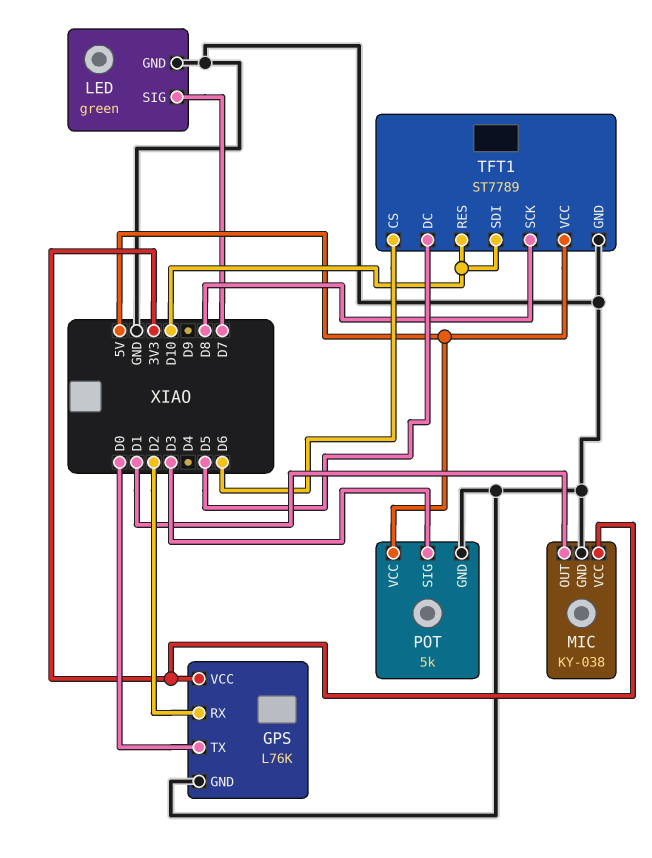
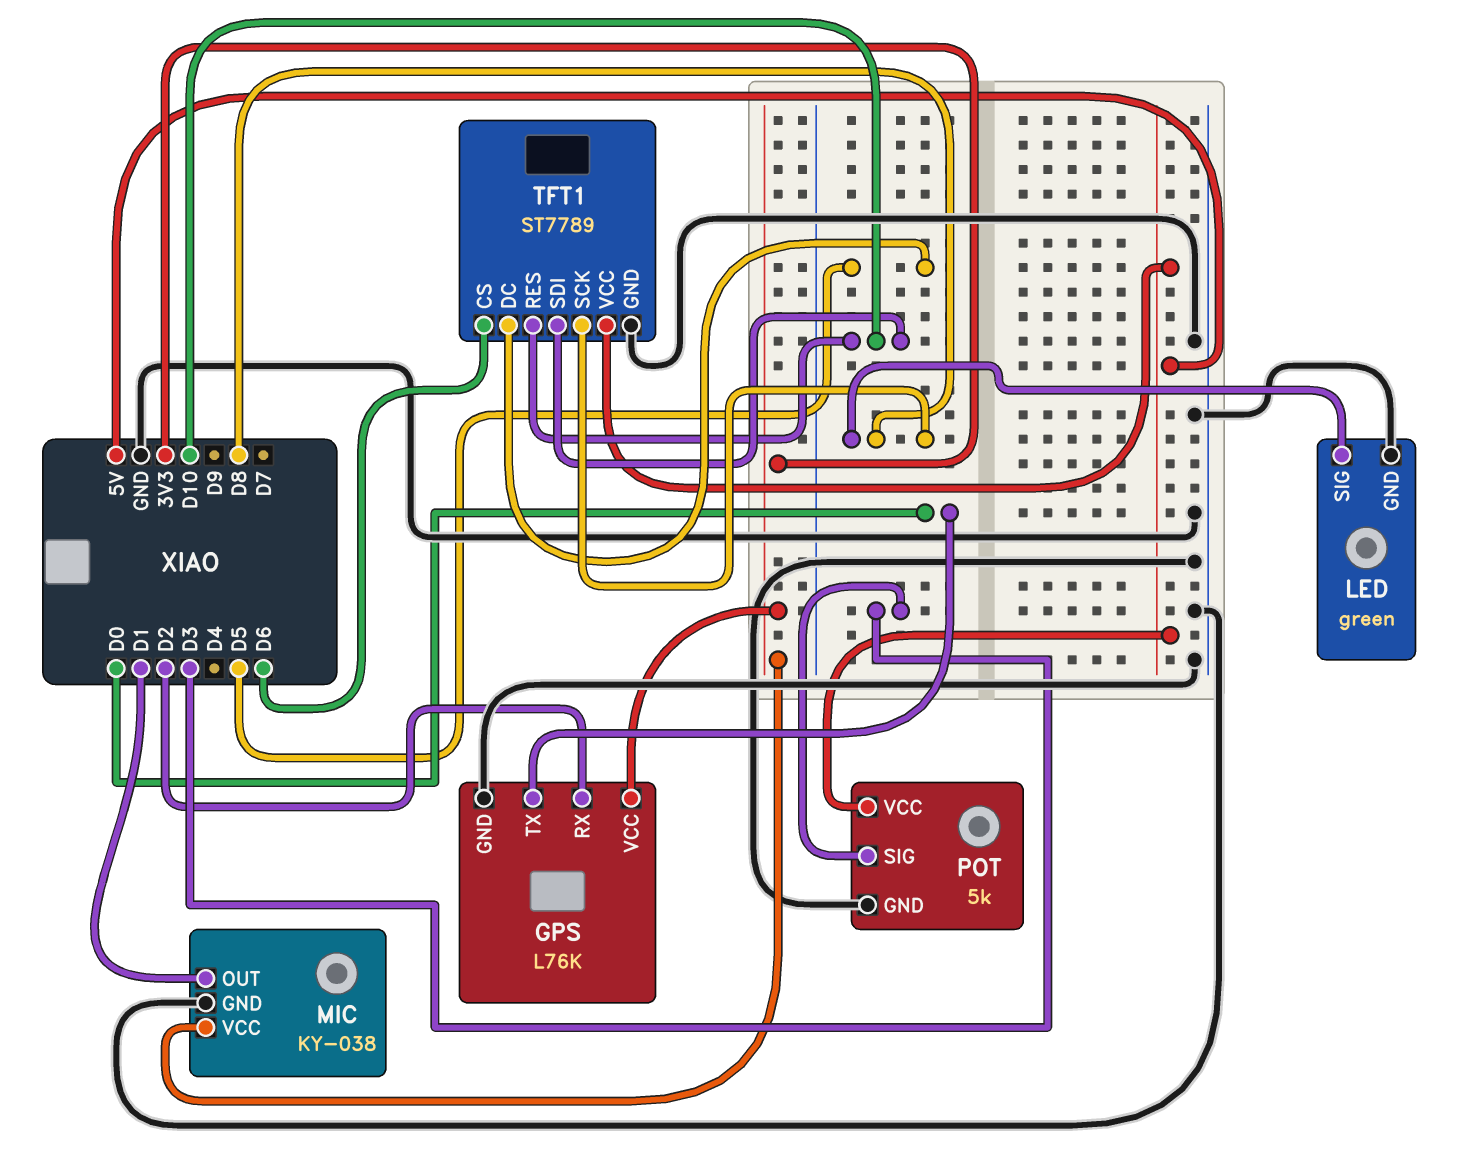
LED pin SIG: D7 -> D8

